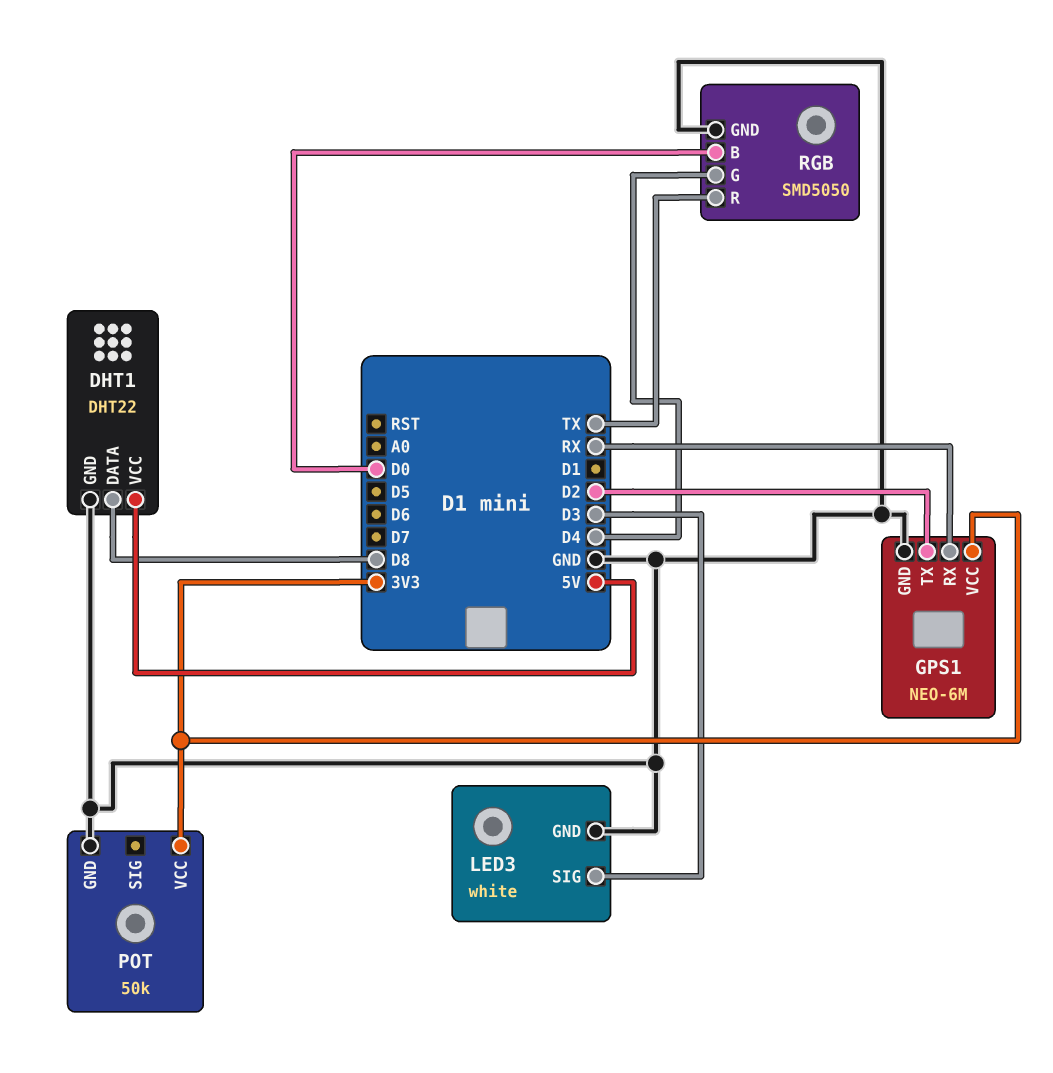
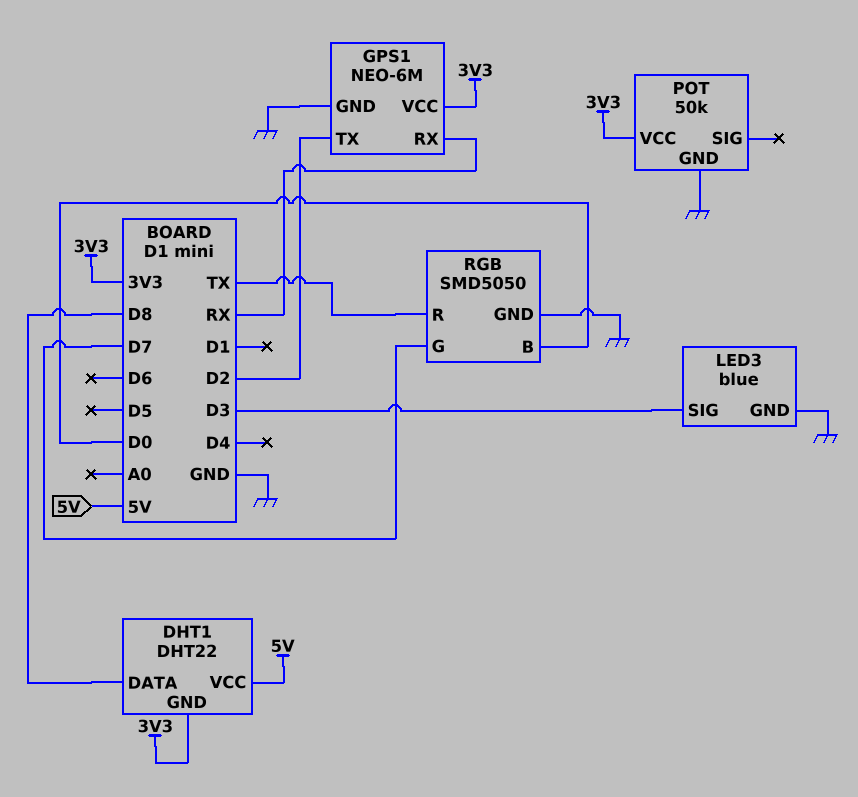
DHT1 pin GND: GND -> 3V3
LED3: white -> blue
RGB pin G: D4 -> D7

